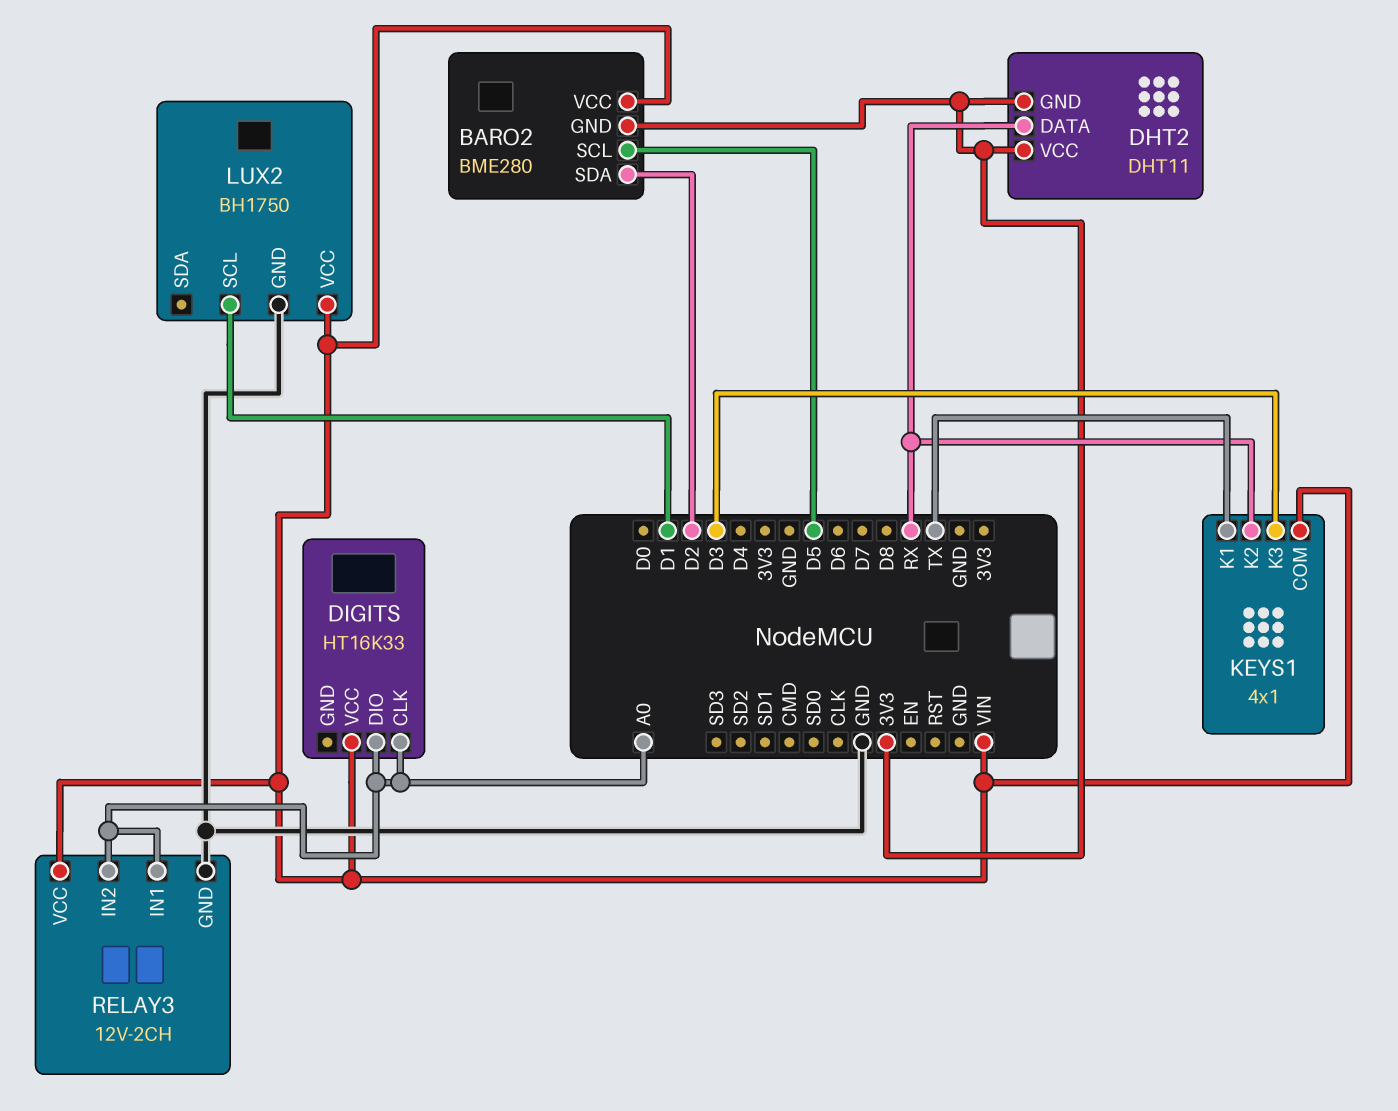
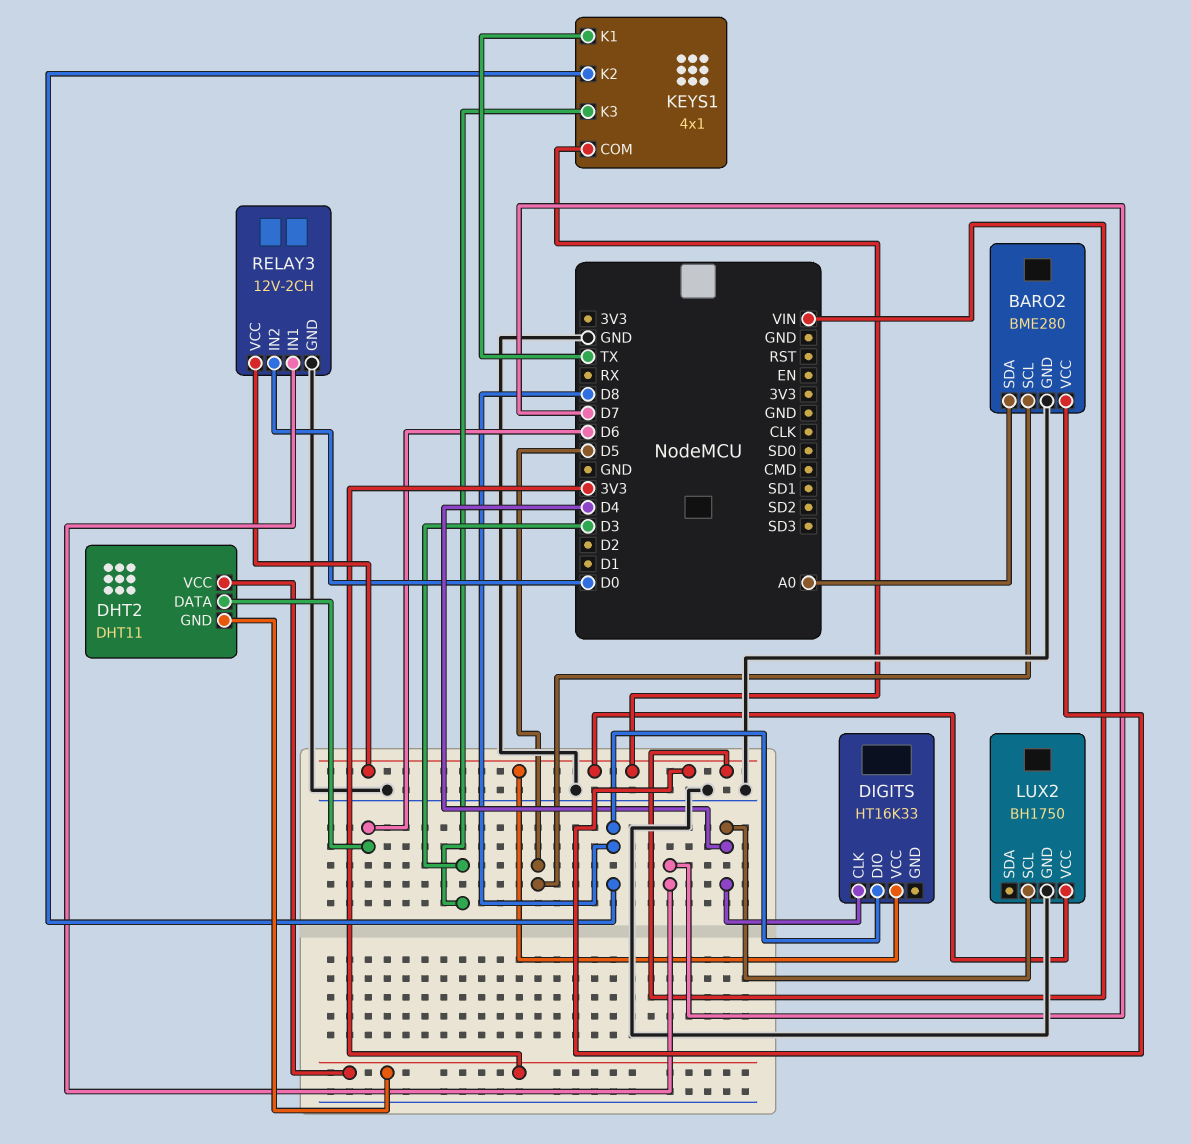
BARO2 pin GND: 3V3 -> GND
BARO2 pin SDA: D2 -> A0
DHT2 pin DATA: RX -> D6
DIGITS pin CLK: A0 -> D4
DIGITS pin DIO: A0 -> D8
KEYS1 pin K2: RX -> D8
LUX2 pin SCL: D1 -> D4
RELAY3 pin IN1: A0 -> D7
RELAY3 pin IN2: A0 -> D0

